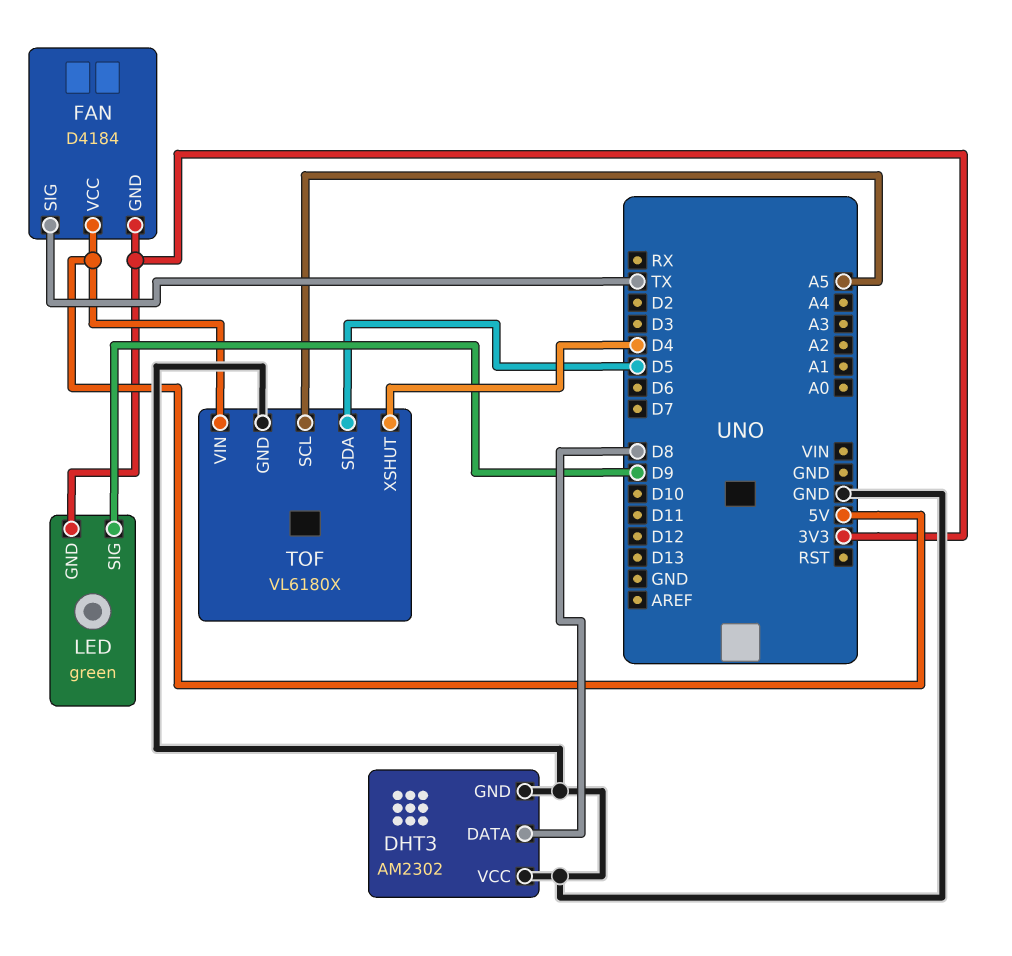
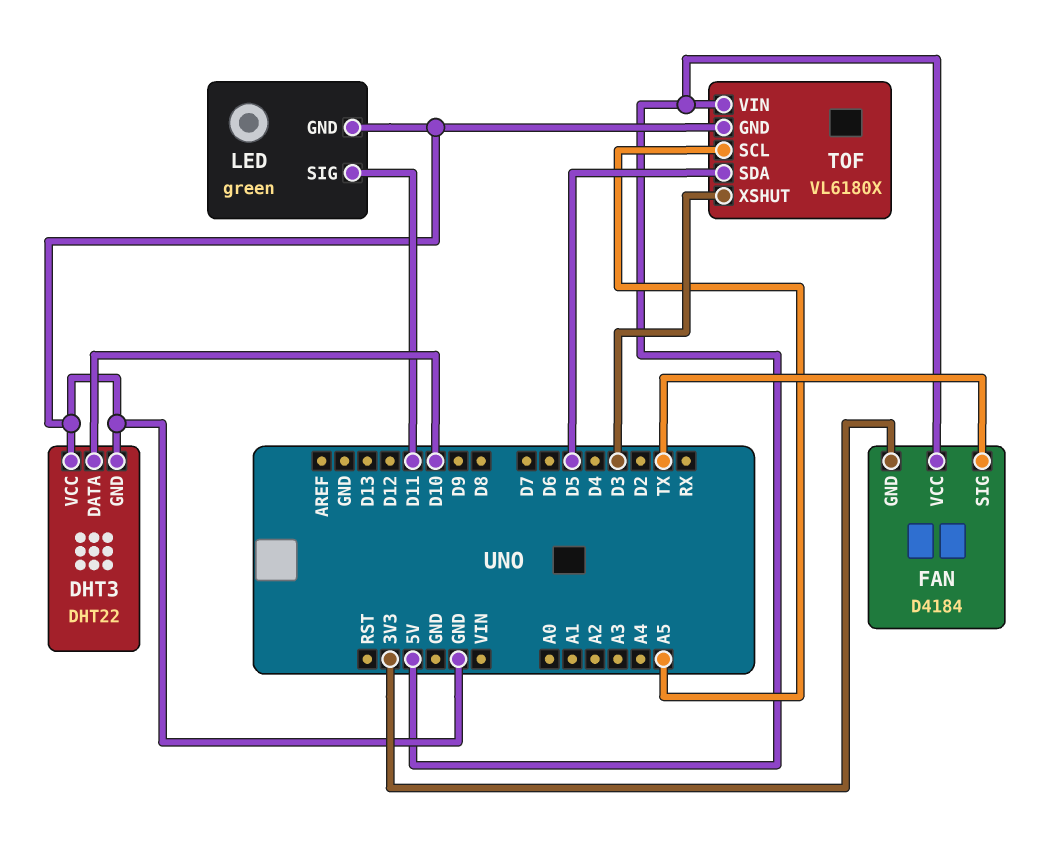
DHT3: AM2302 -> DHT22
DHT3 pin DATA: D8 -> D10
LED pin GND: 3V3 -> GND
LED pin SIG: D9 -> D11
TOF pin XSHUT: D4 -> D3

